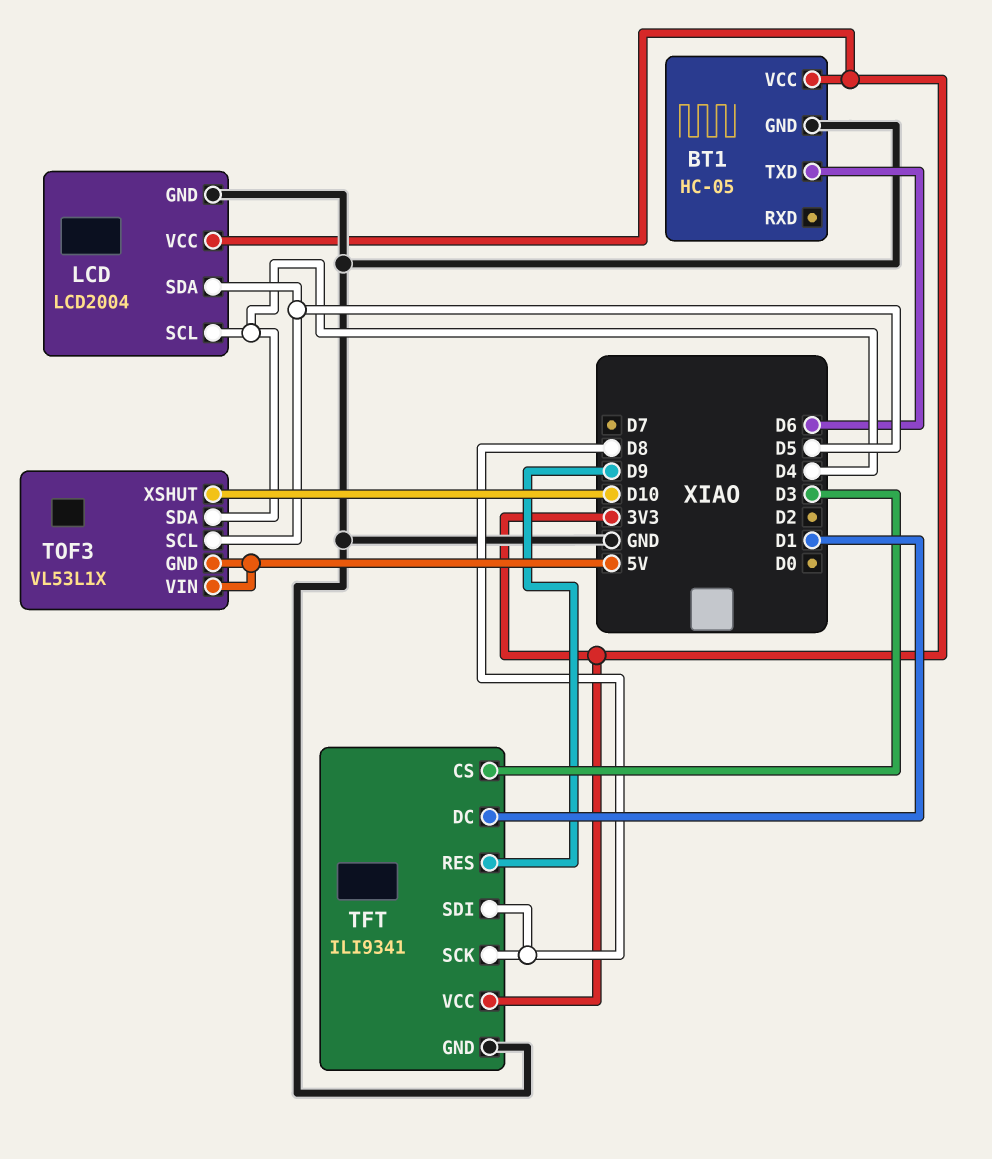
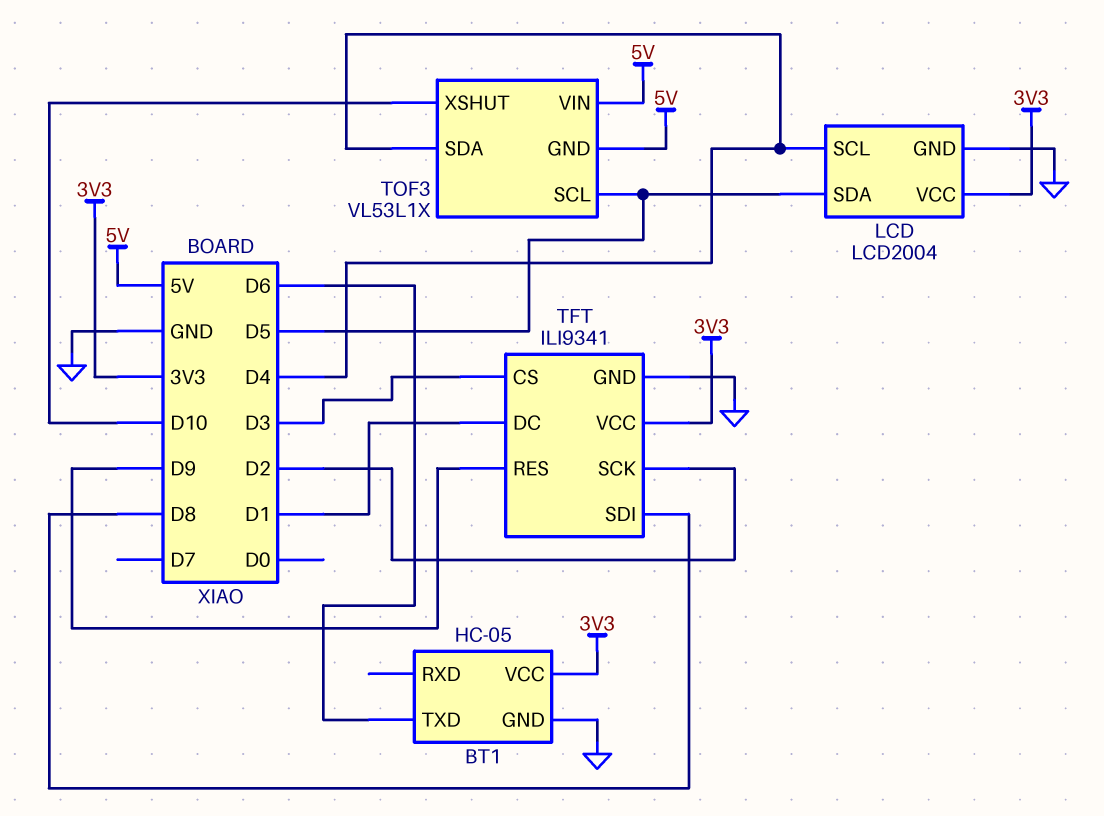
TFT pin SCK: D8 -> D2

